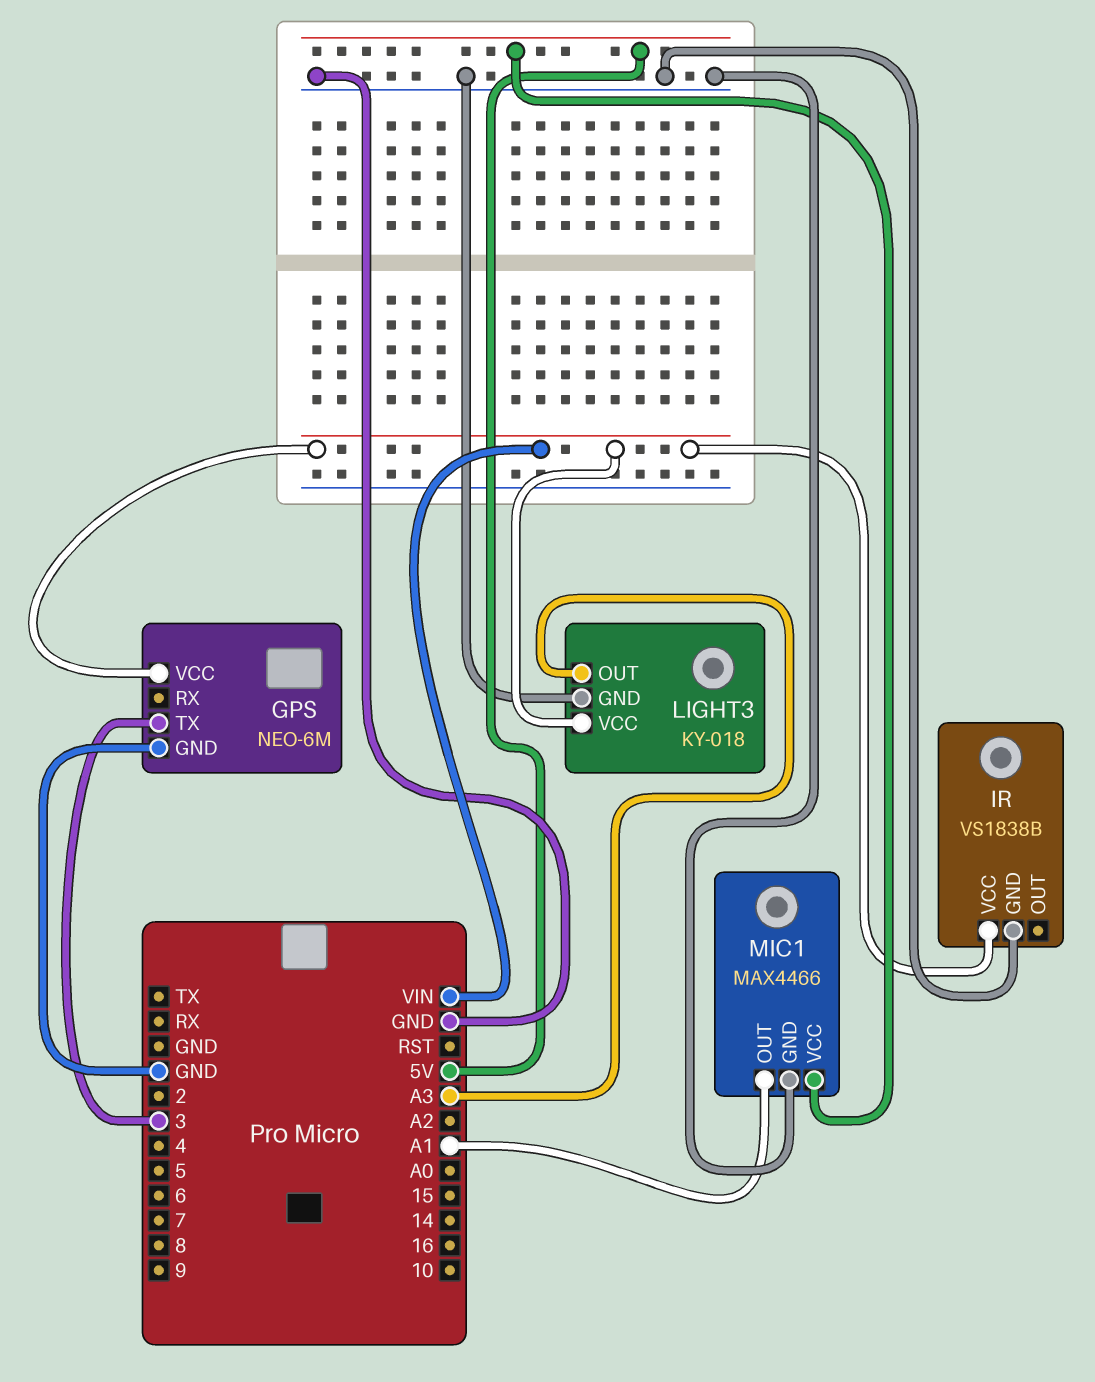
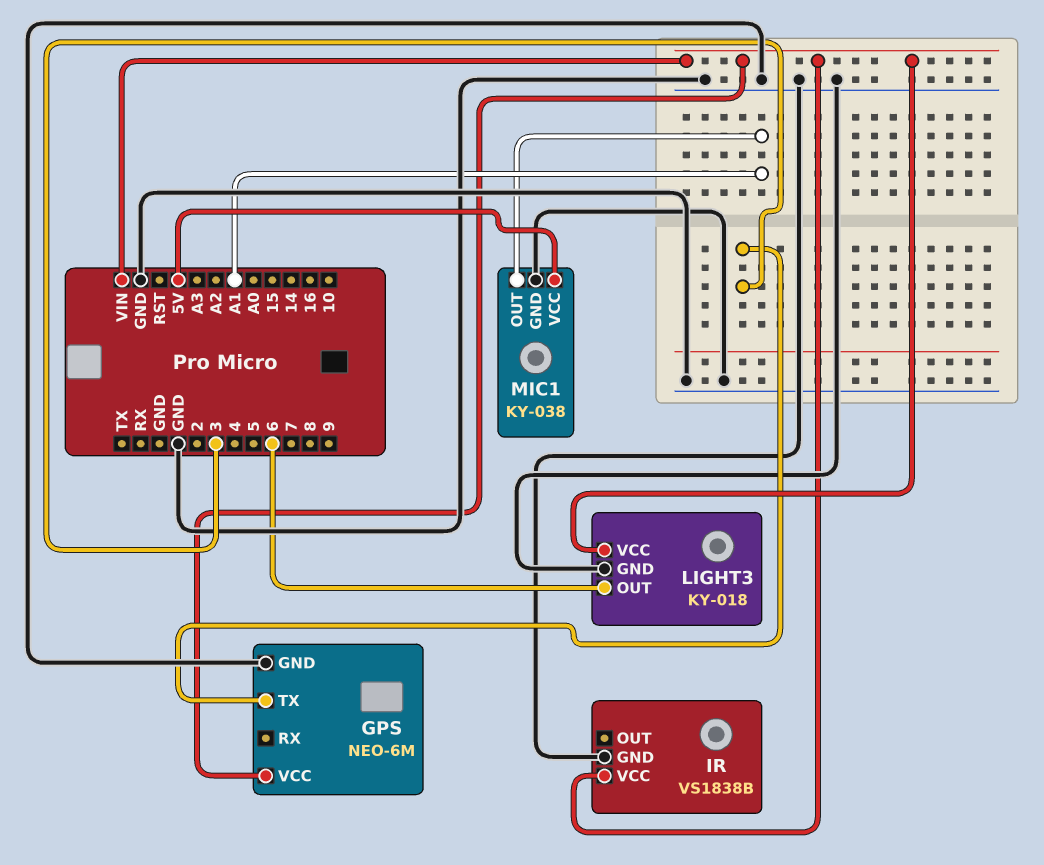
LIGHT3 pin OUT: A3 -> 6
MIC1: MAX4466 -> KY-038

